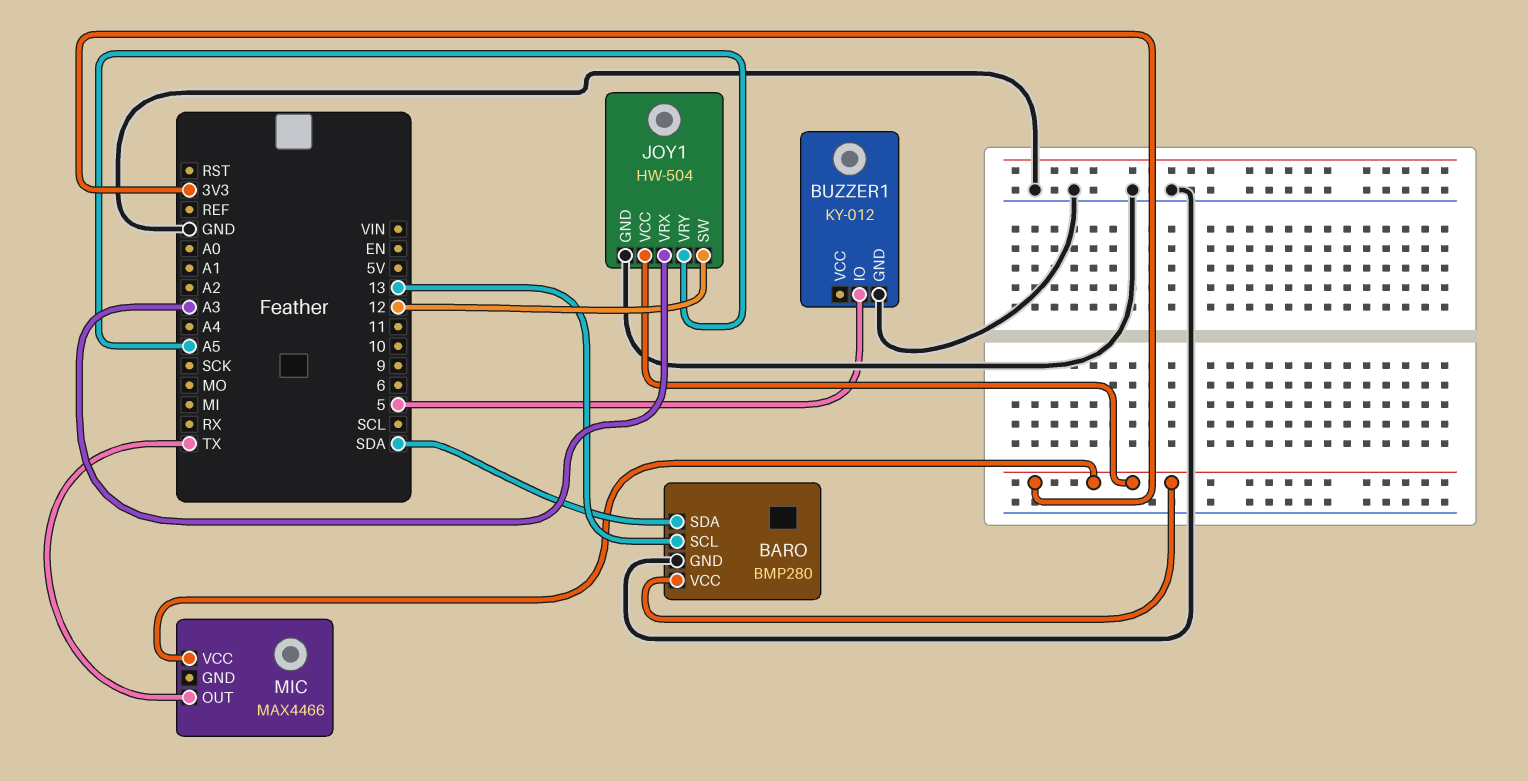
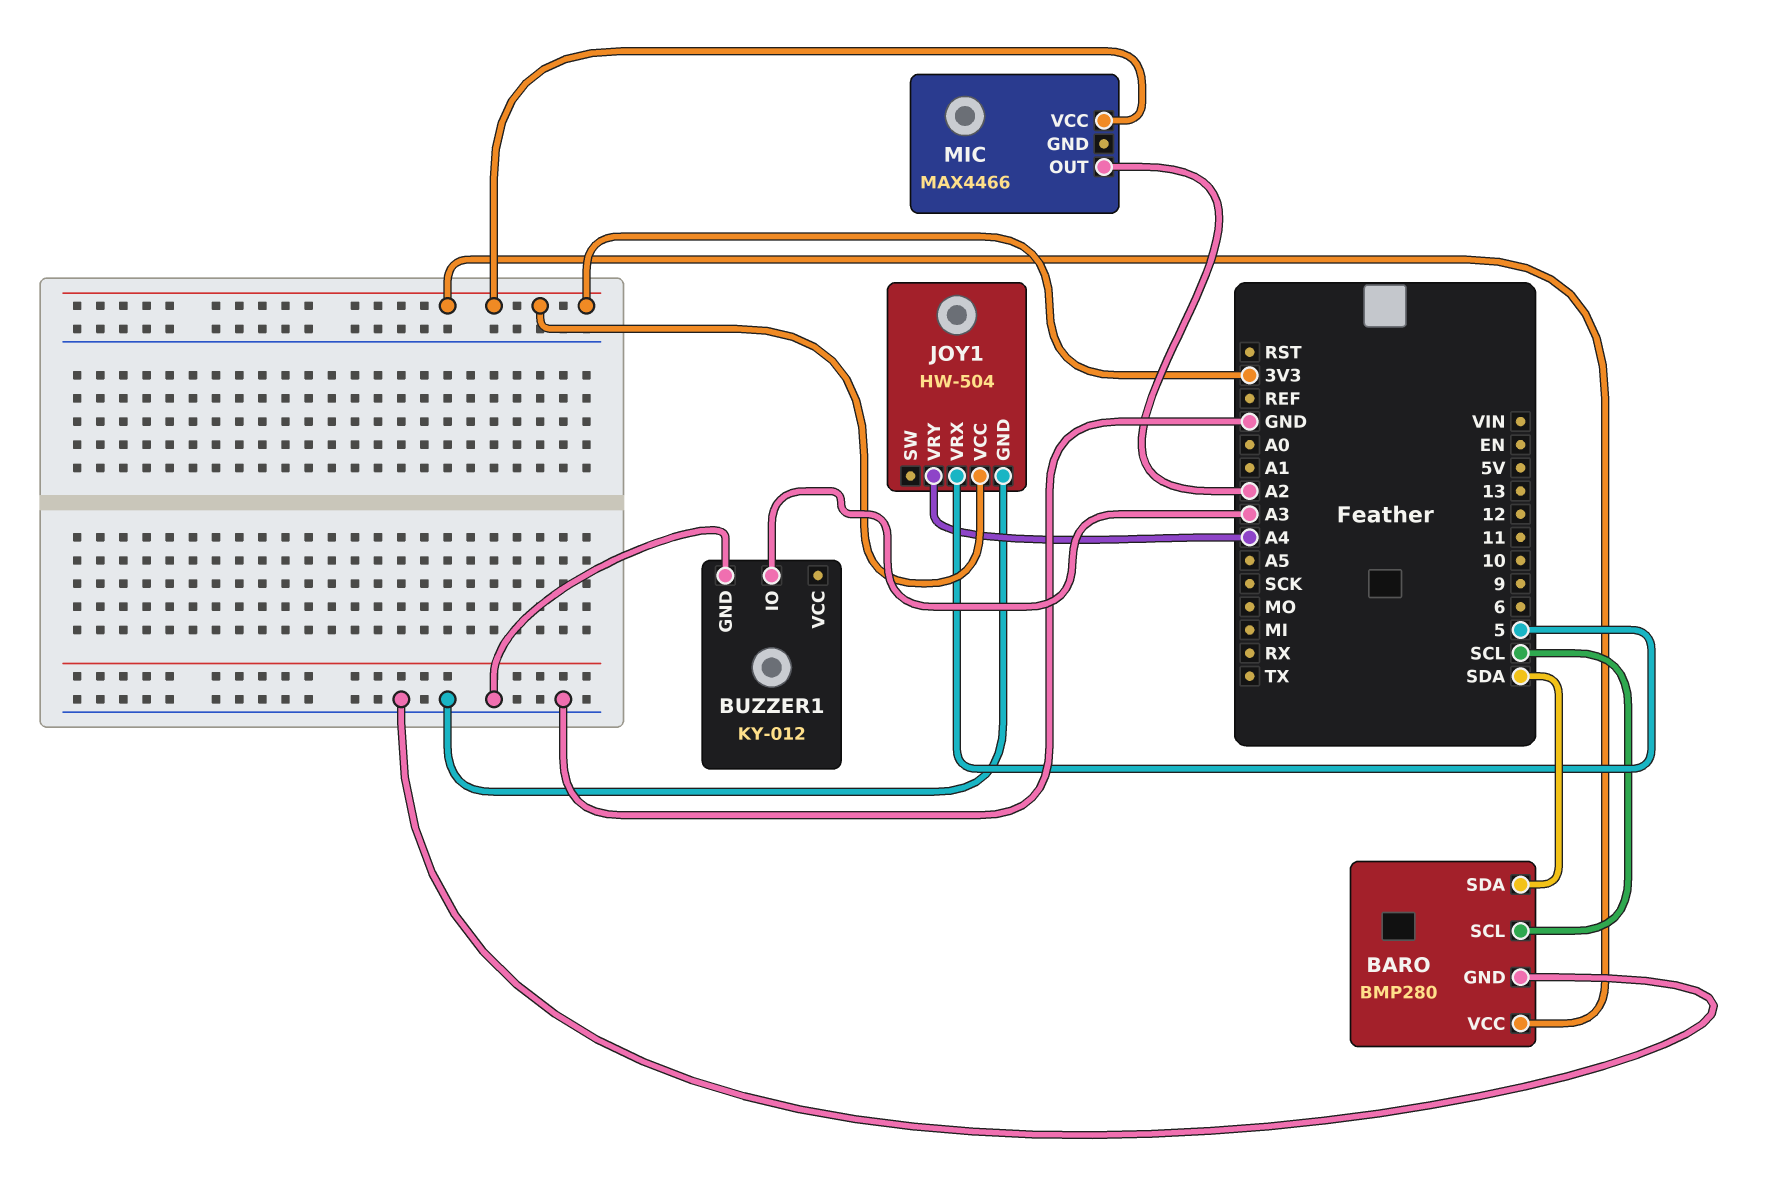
BARO pin SCL: 13 -> SCL
BUZZER1 pin IO: 5 -> A3
JOY1 pin SW: 12 -> none
JOY1 pin VRX: A3 -> 5
JOY1 pin VRY: A5 -> A4
MIC pin OUT: TX -> A2

